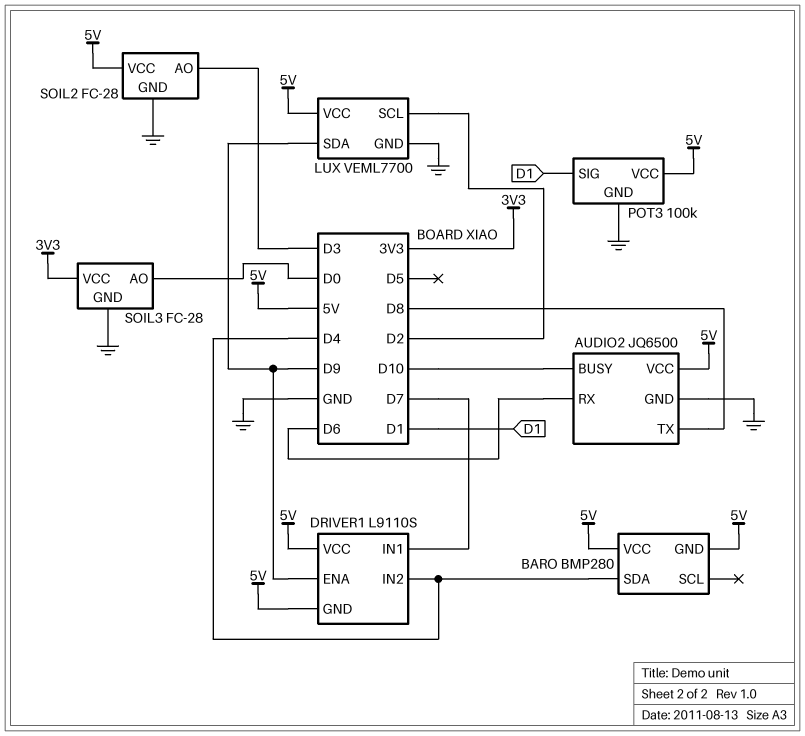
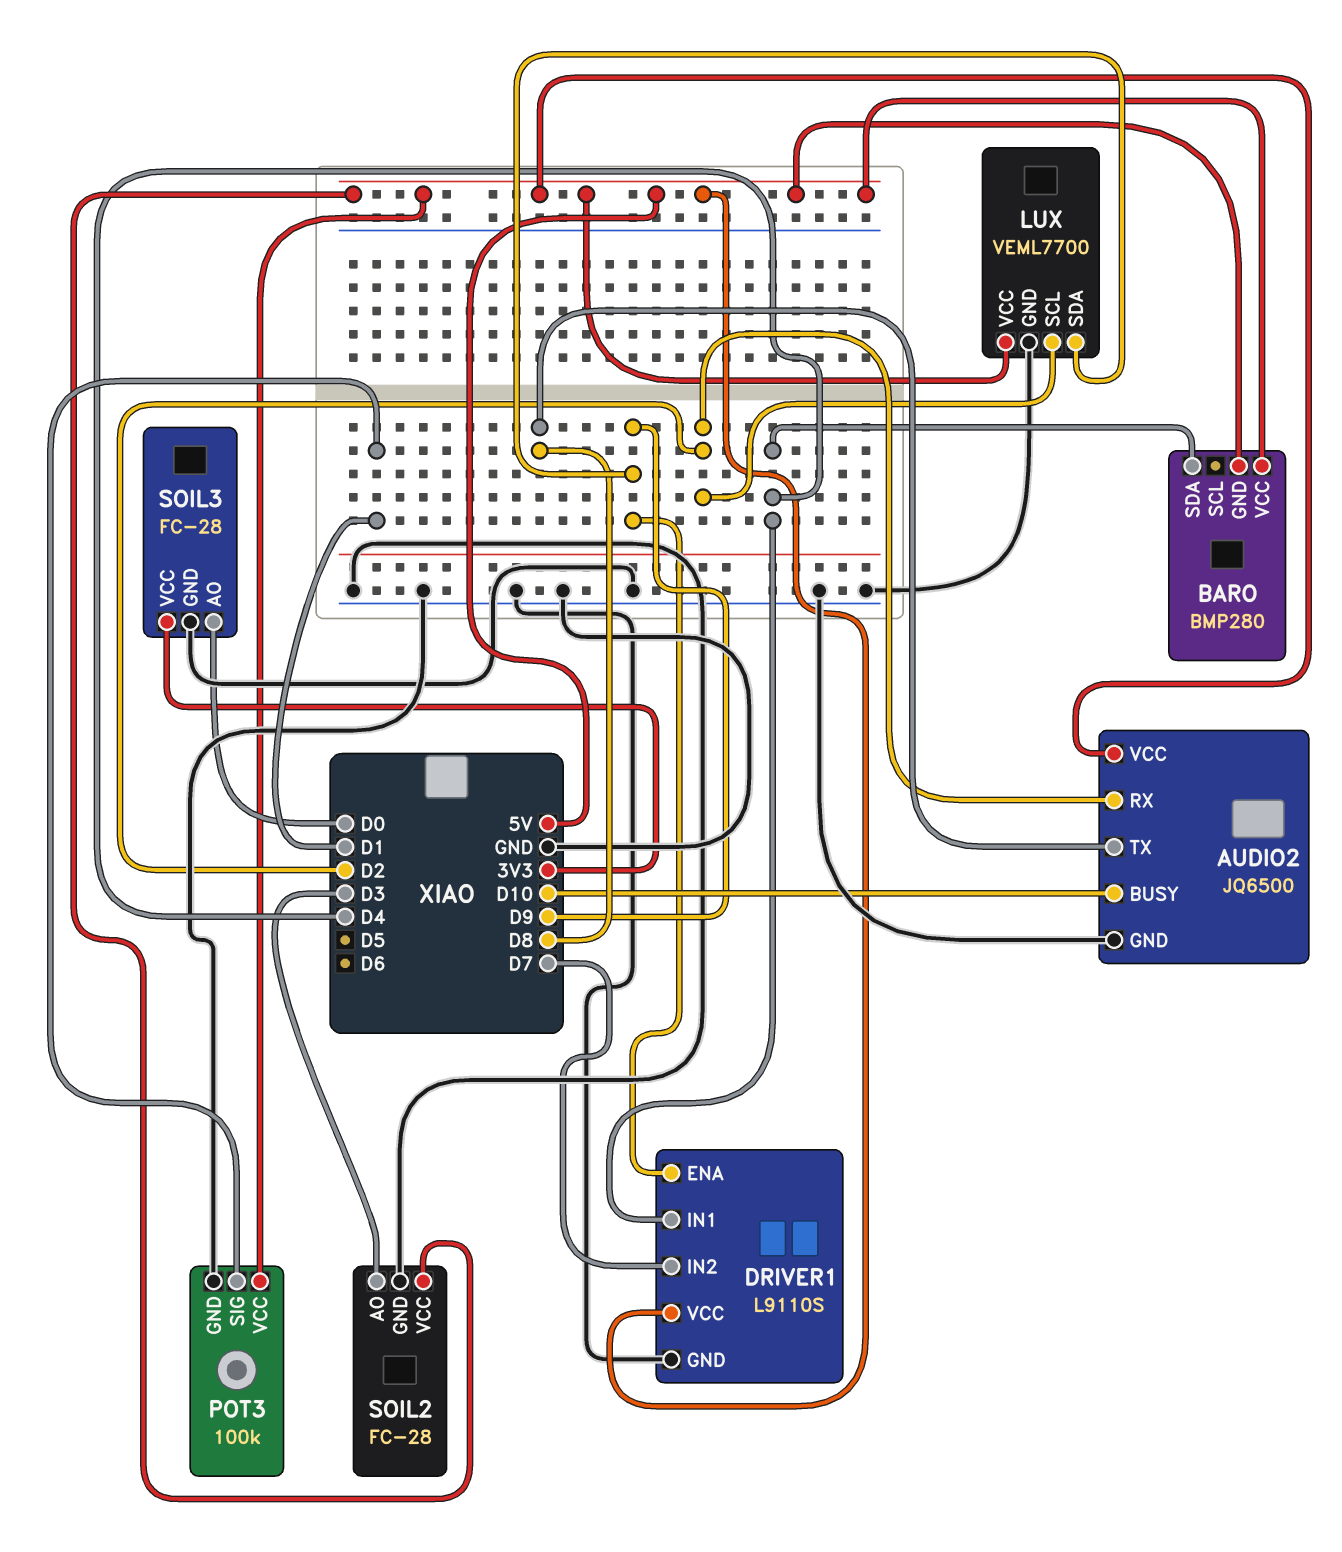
AUDIO2 pin RX: D6 -> D2
DRIVER1 pin GND: 5V -> GND
DRIVER1 pin IN1: D7 -> D4
DRIVER1 pin IN2: D4 -> D7

